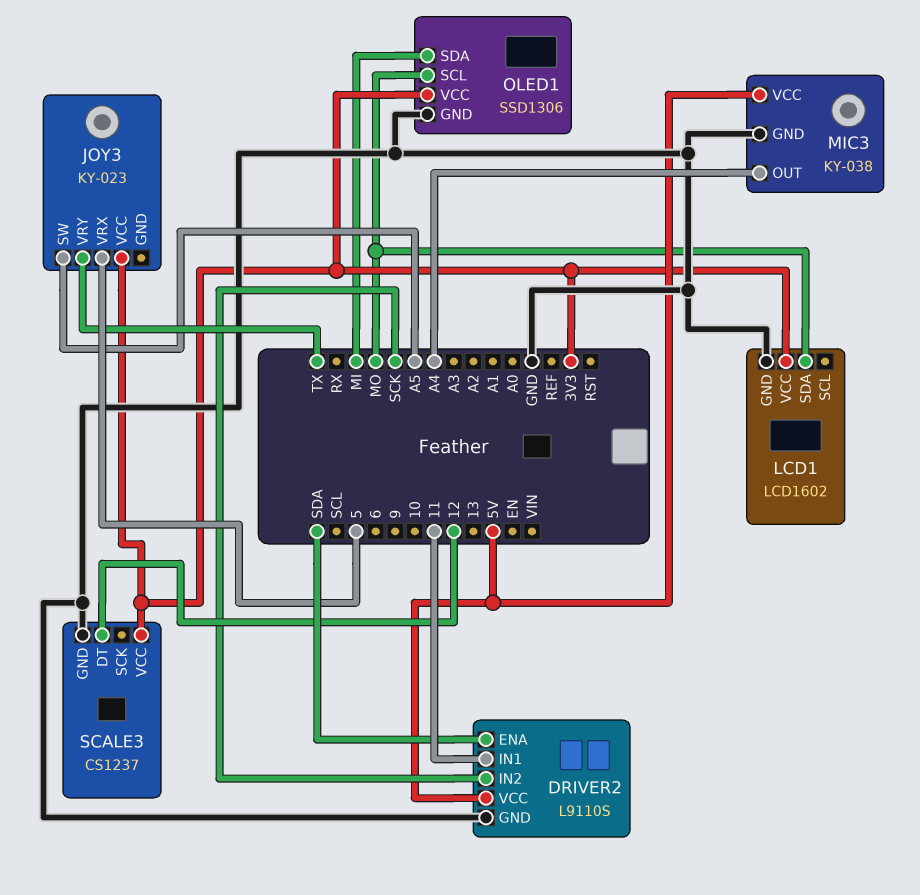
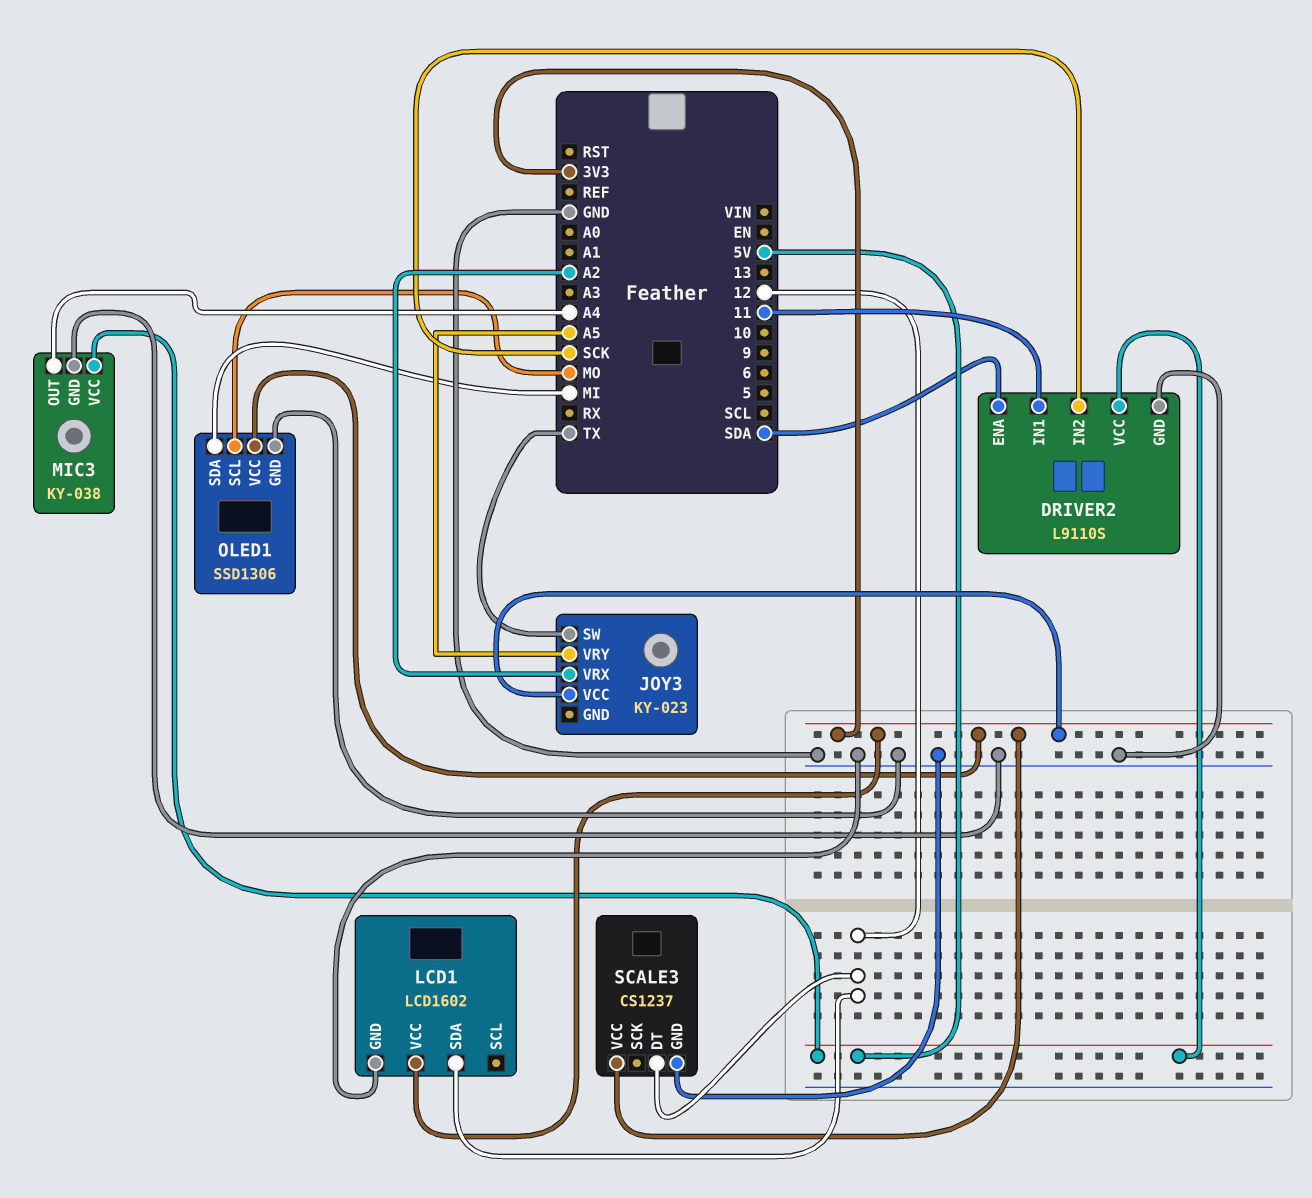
JOY3 pin SW: A5 -> TX
JOY3 pin VRX: 5 -> A2
JOY3 pin VRY: TX -> A5
LCD1 pin SDA: MO -> 12

